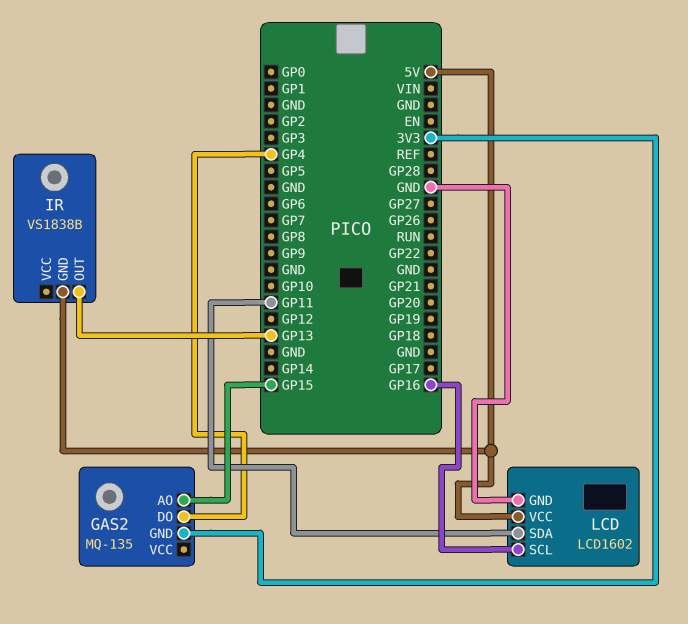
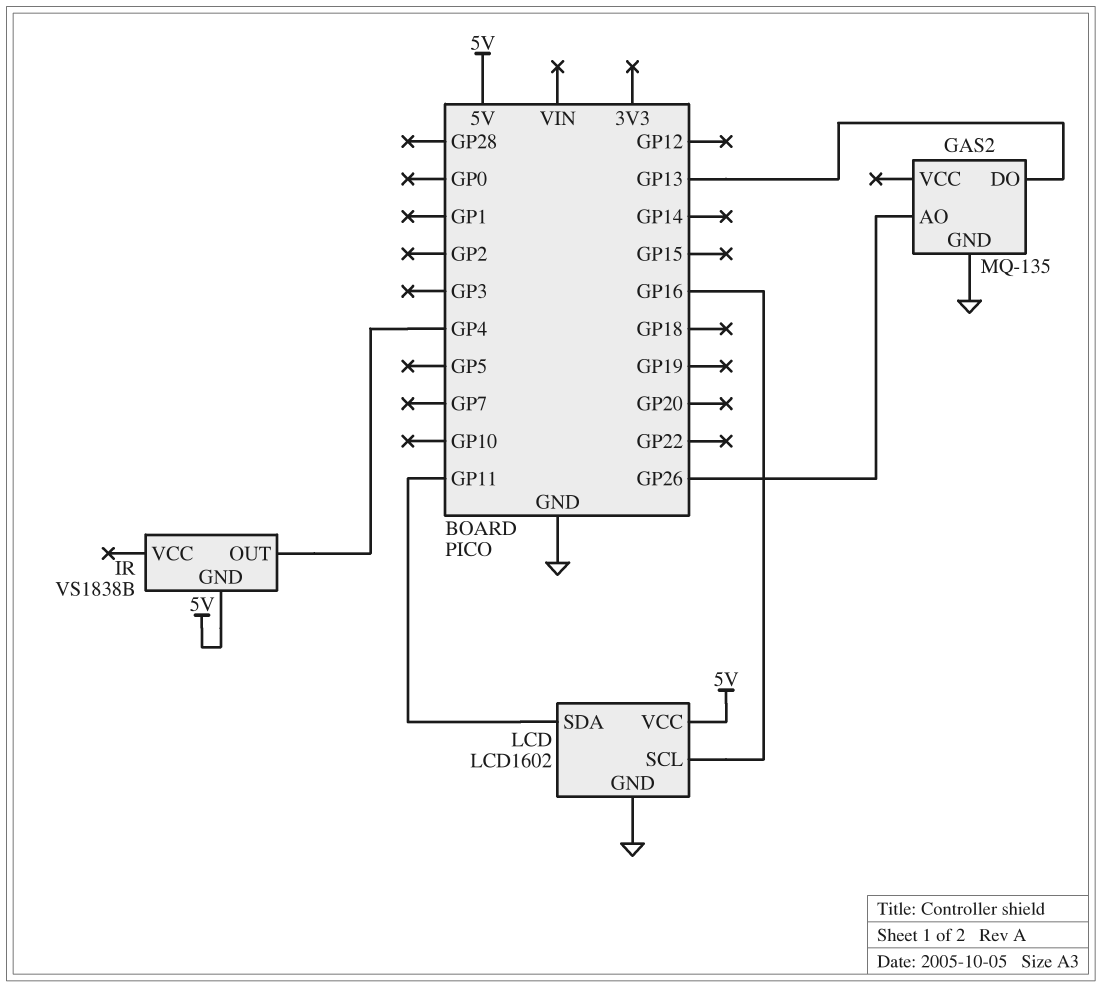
GAS2 pin AO: GP15 -> GP26
GAS2 pin DO: GP4 -> GP13
GAS2 pin GND: 3V3 -> GND
IR pin OUT: GP13 -> GP4

